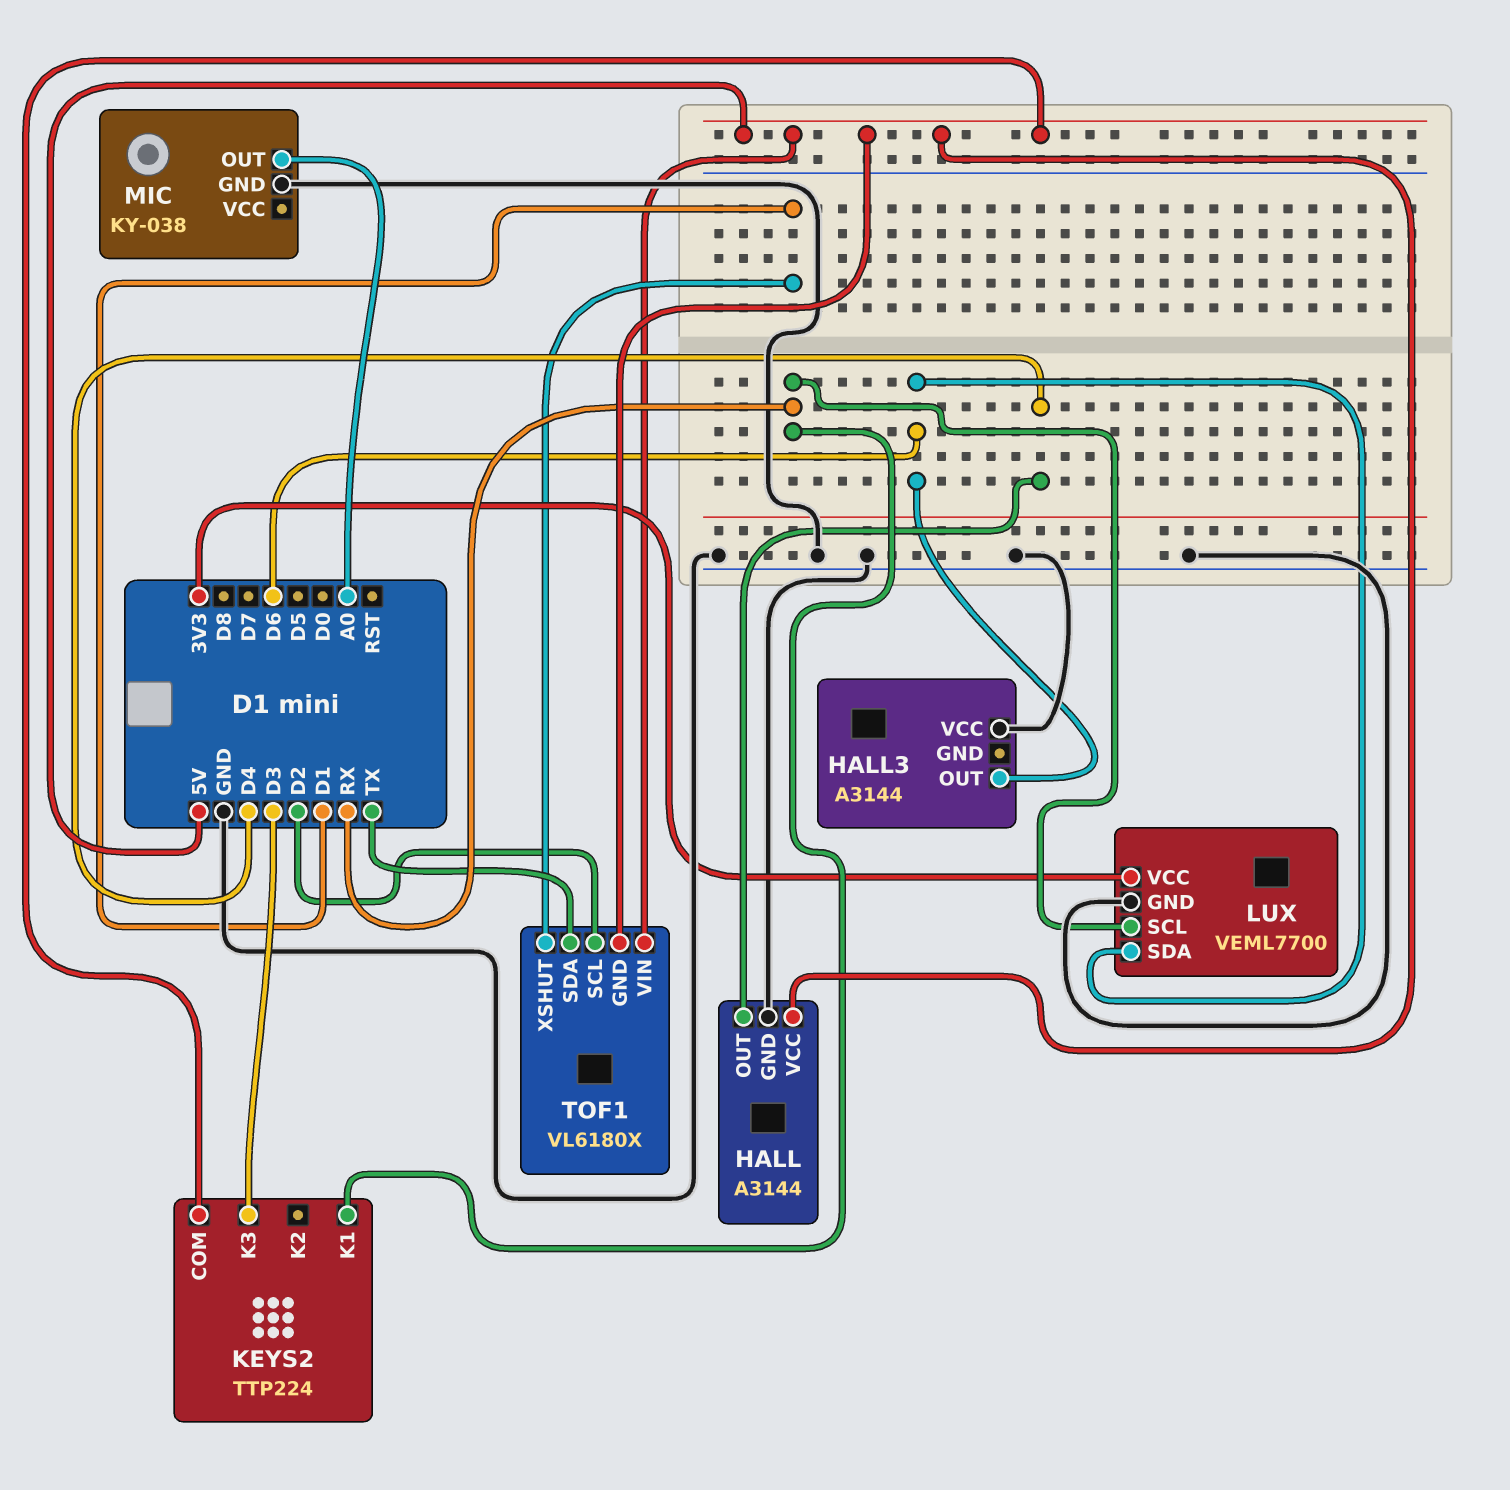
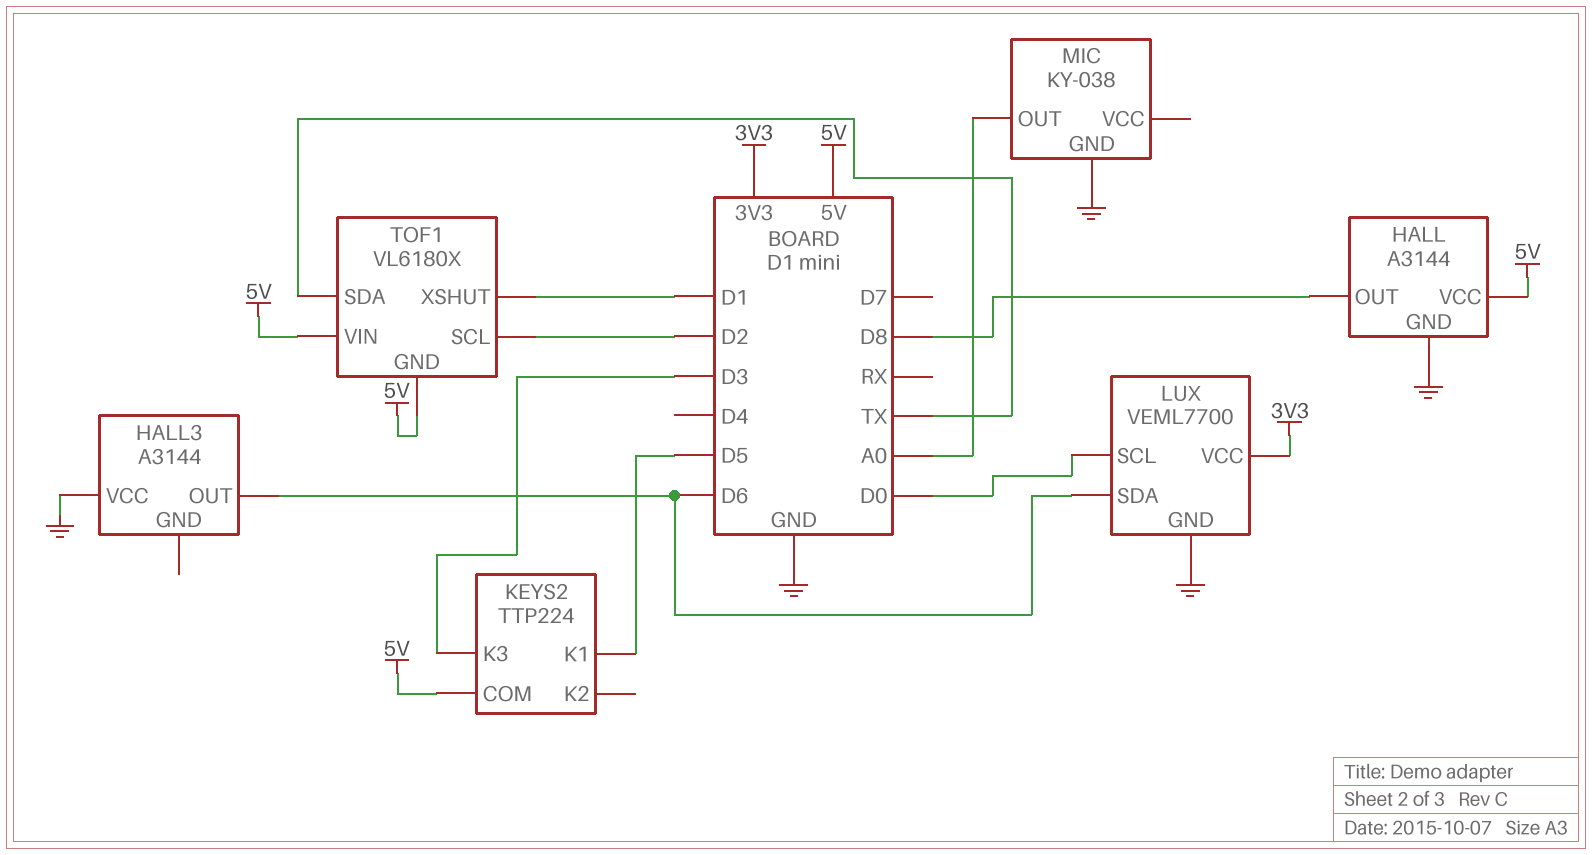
HALL pin OUT: D4 -> D8
KEYS2 pin K1: RX -> D5
LUX pin SCL: RX -> D0

